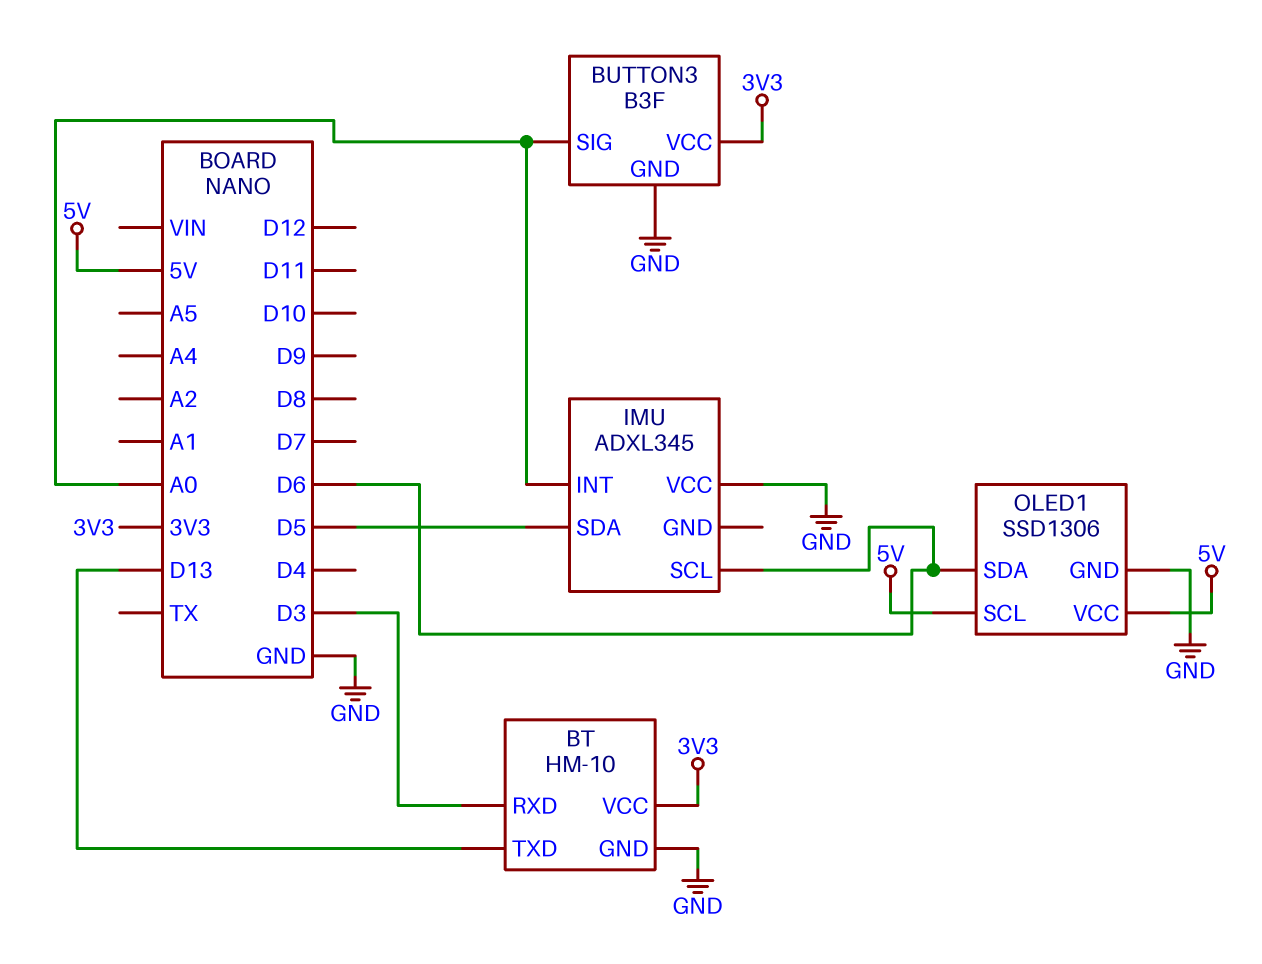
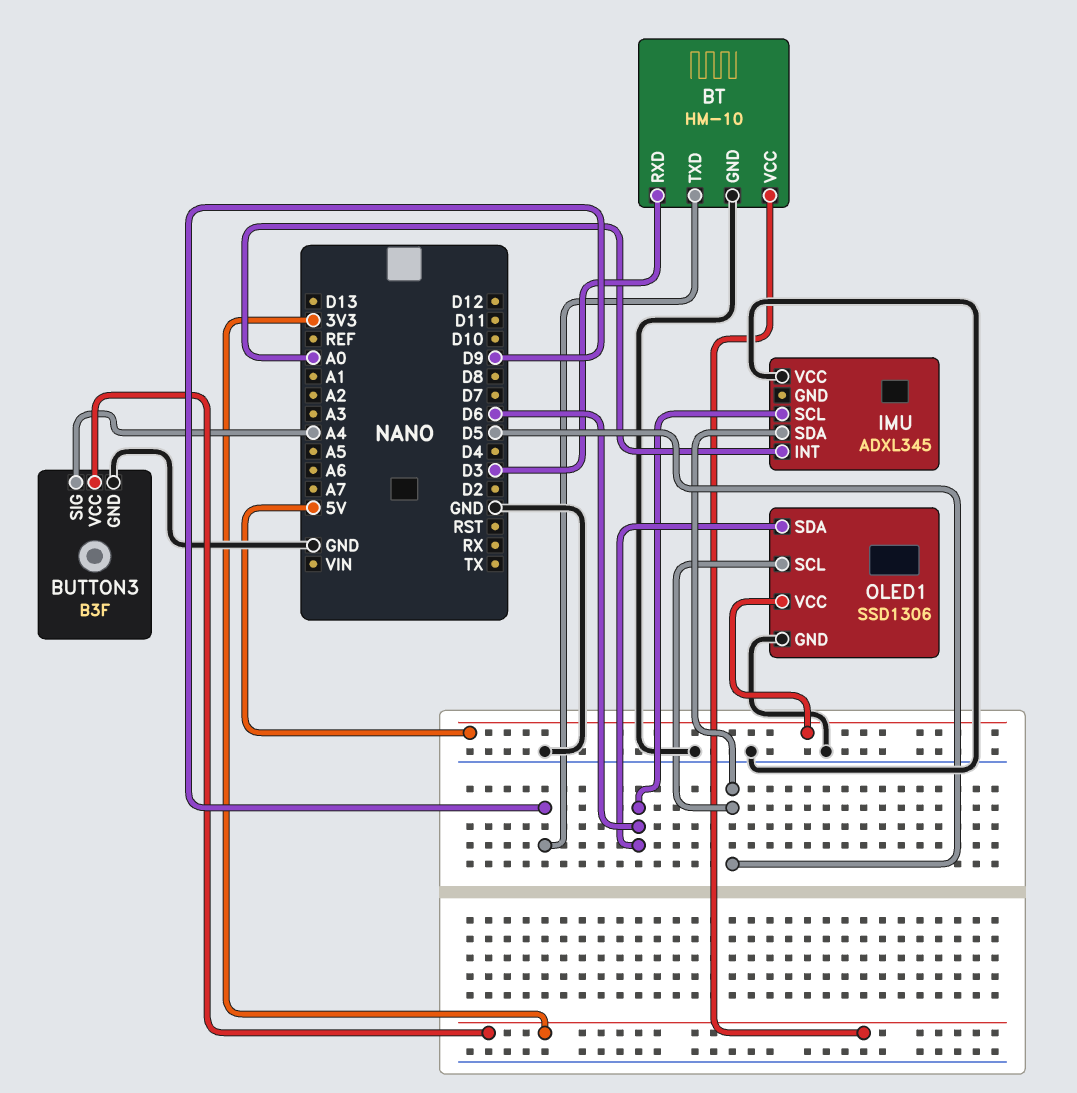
BT pin TXD: D13 -> D9
BUTTON3 pin SIG: A0 -> A4
OLED1 pin SCL: 5V -> D5

